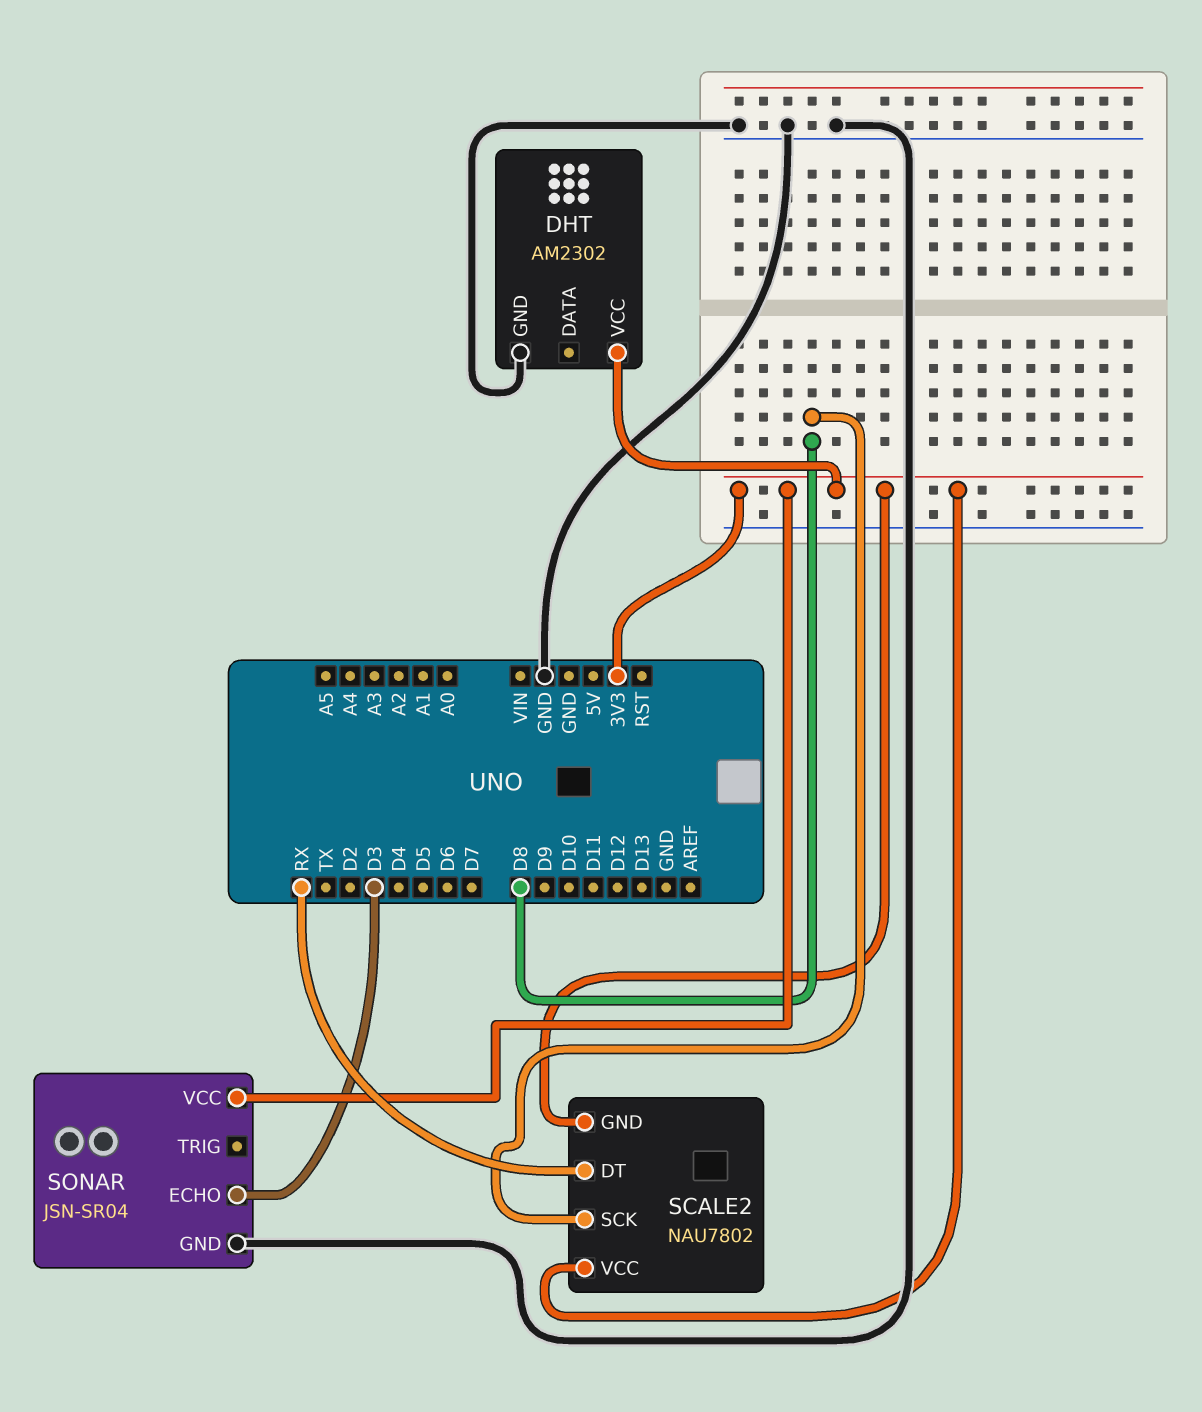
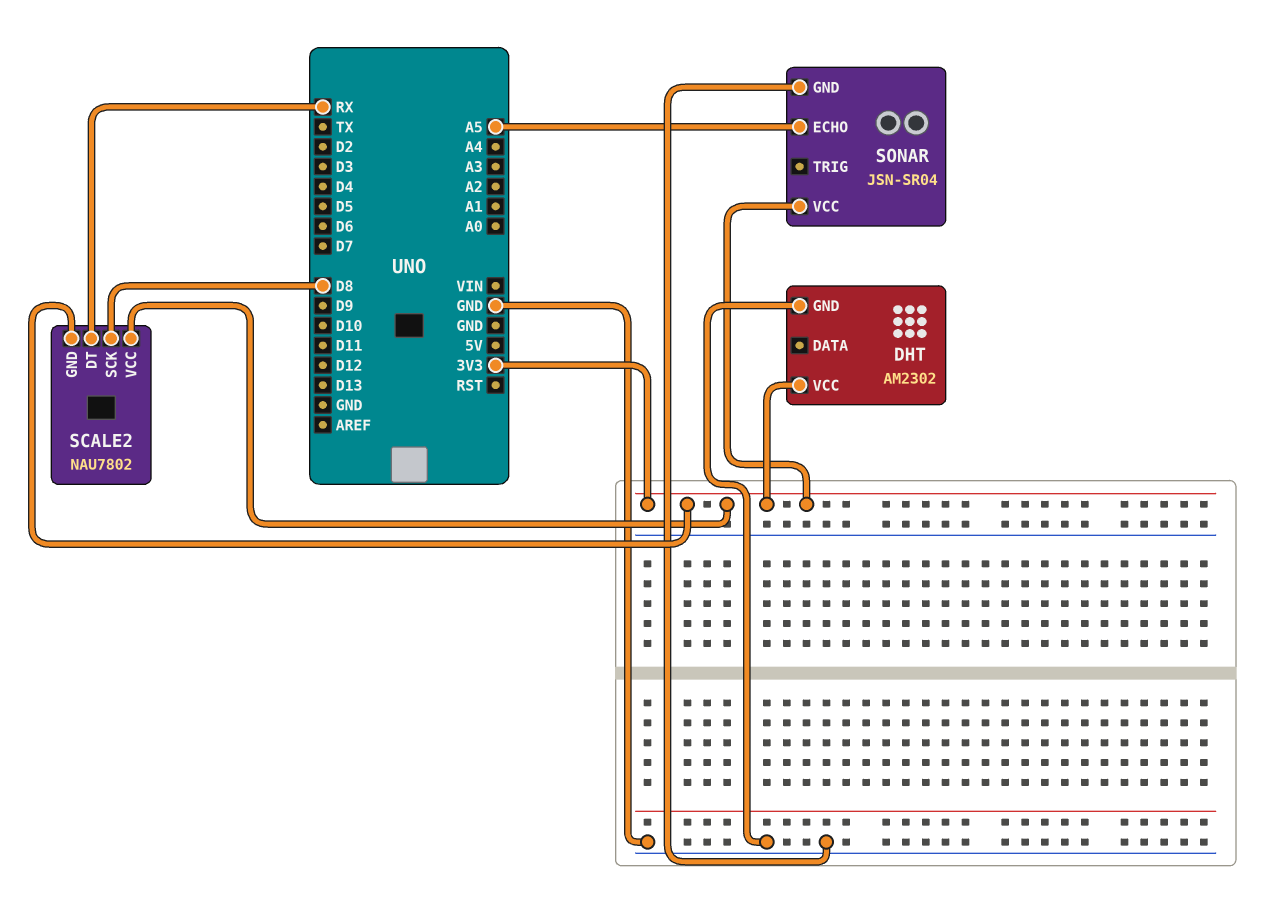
SONAR pin ECHO: D3 -> A5

